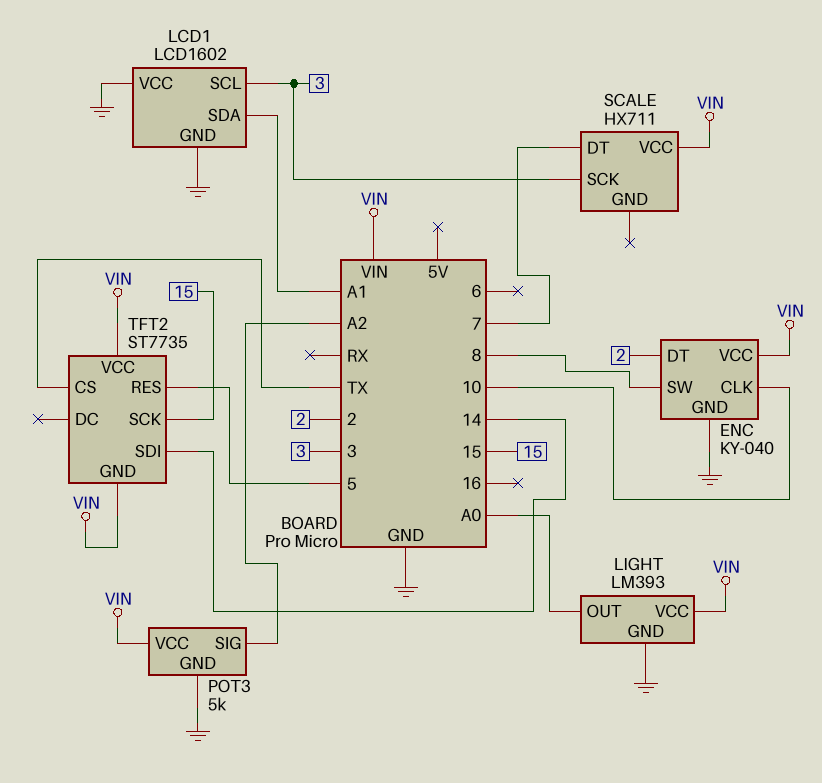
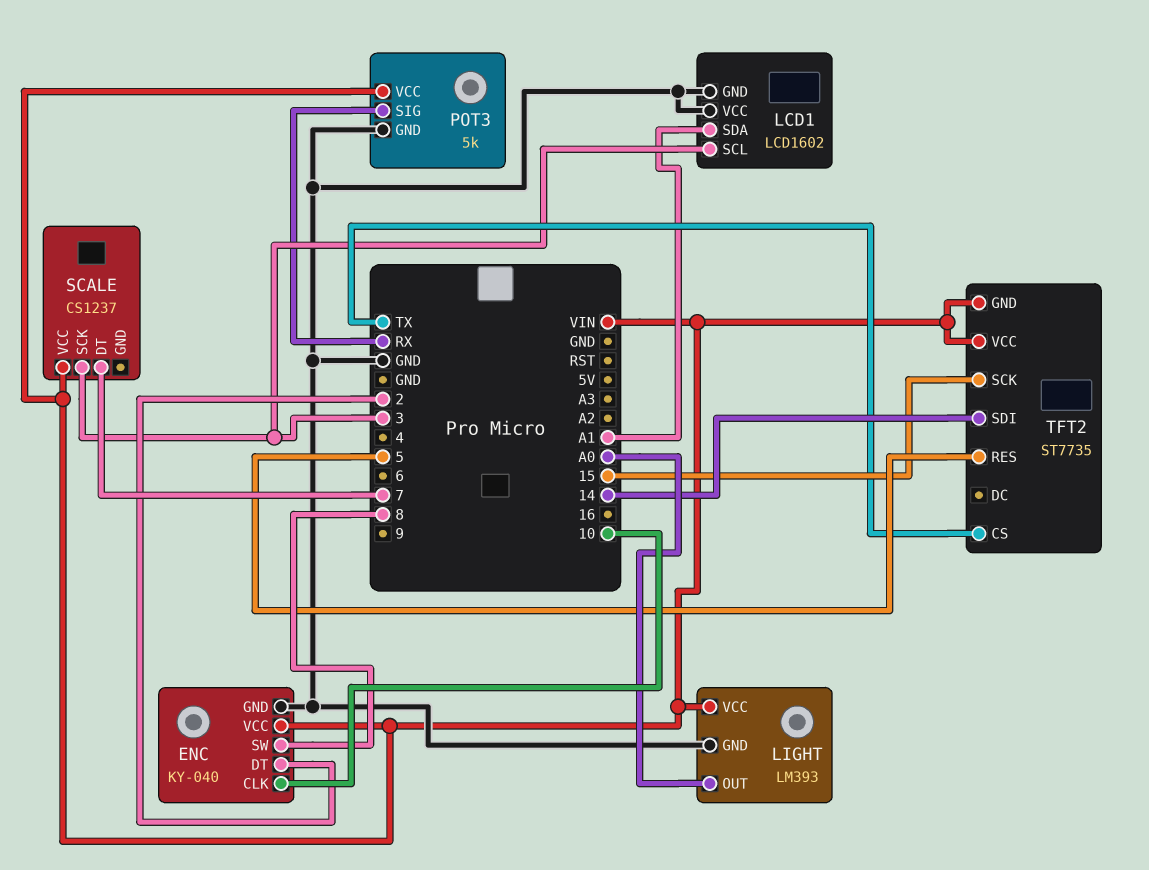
POT3 pin SIG: A2 -> RX
SCALE: HX711 -> CS1237

